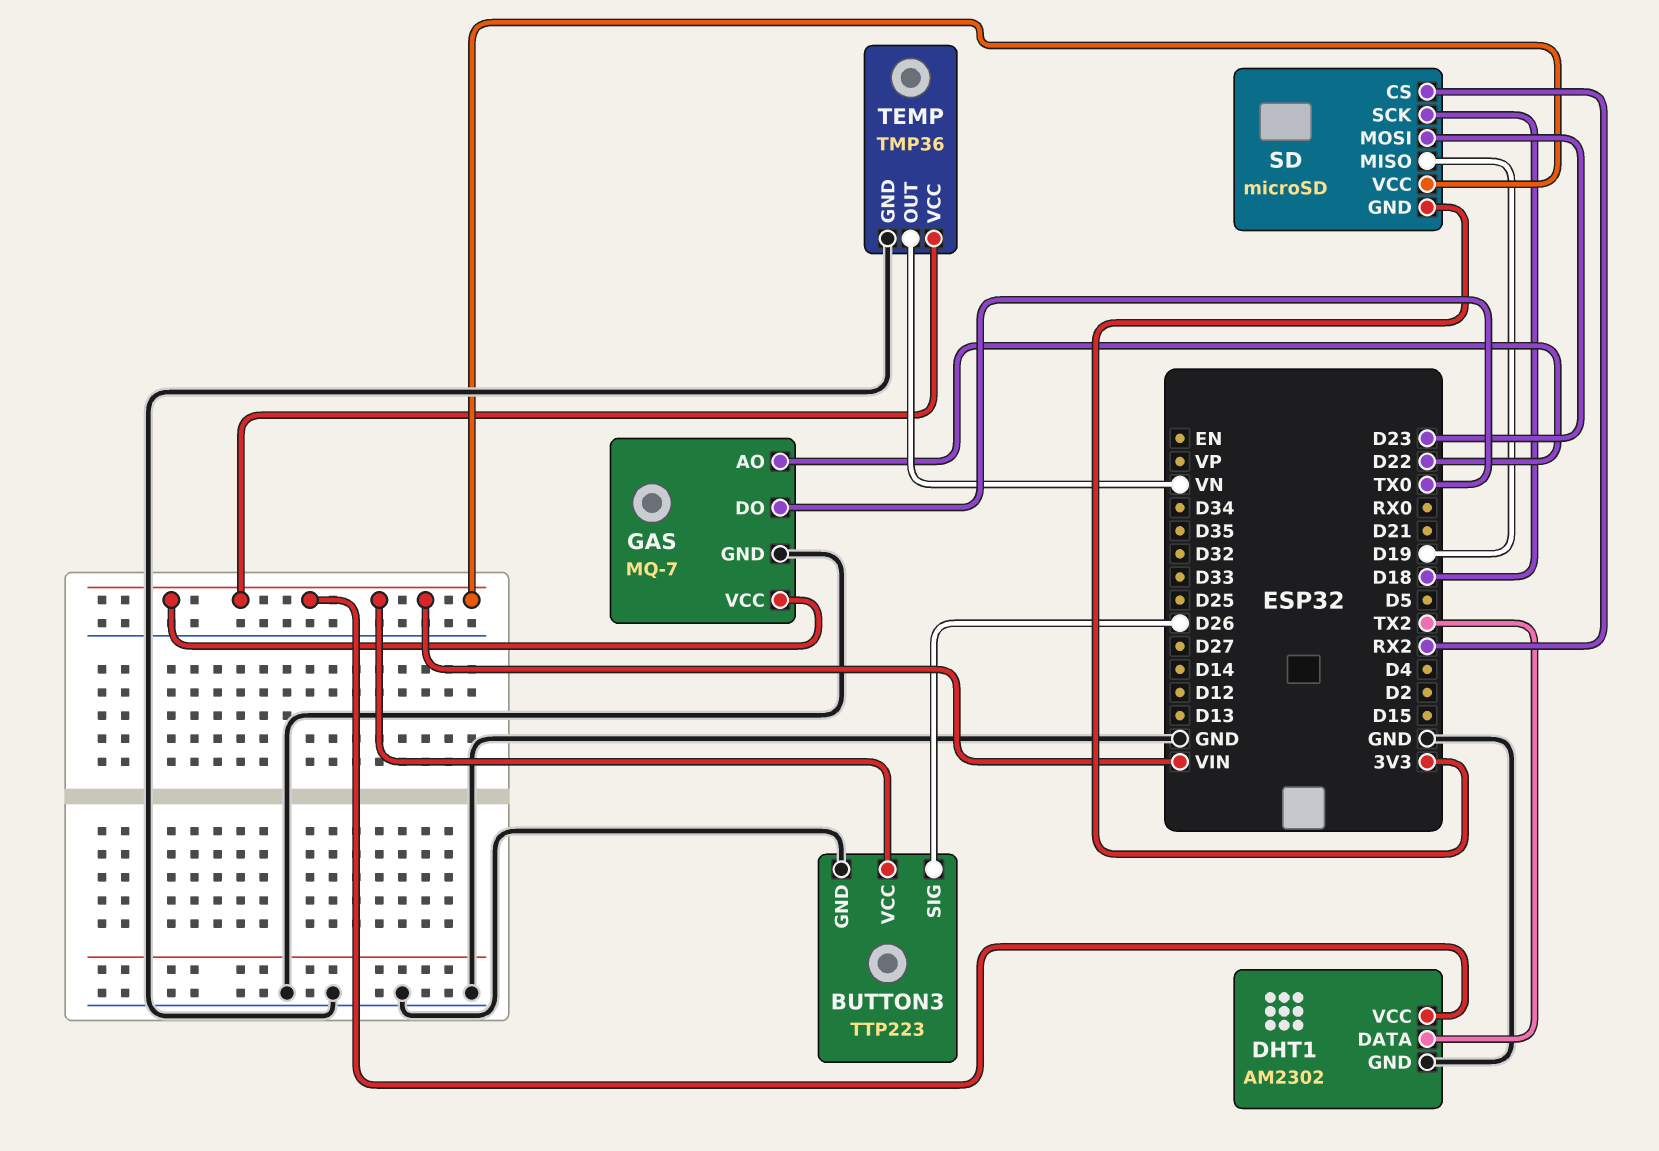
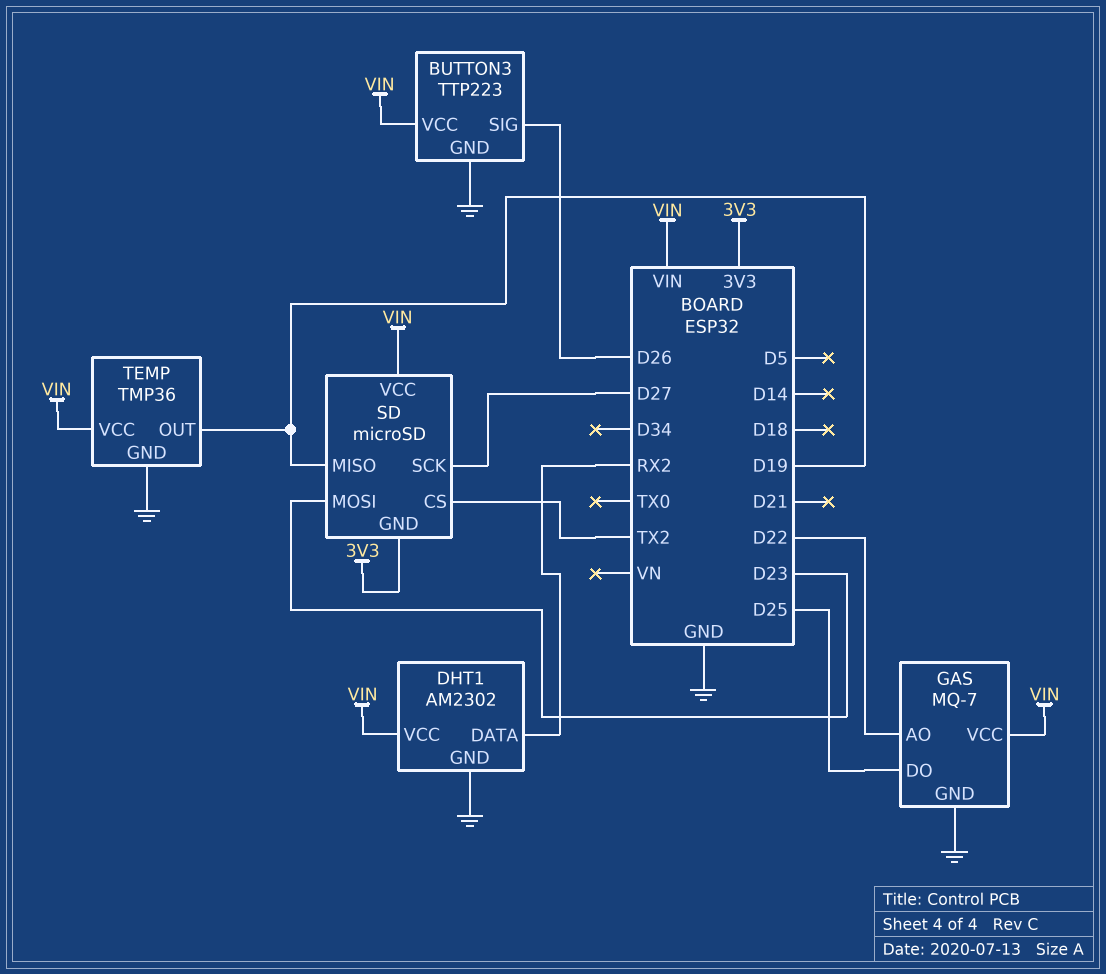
DHT1 pin DATA: TX2 -> RX2
GAS pin DO: TX0 -> D25
SD pin CS: RX2 -> TX2
SD pin SCK: D18 -> D27
TEMP pin OUT: VN -> D19

